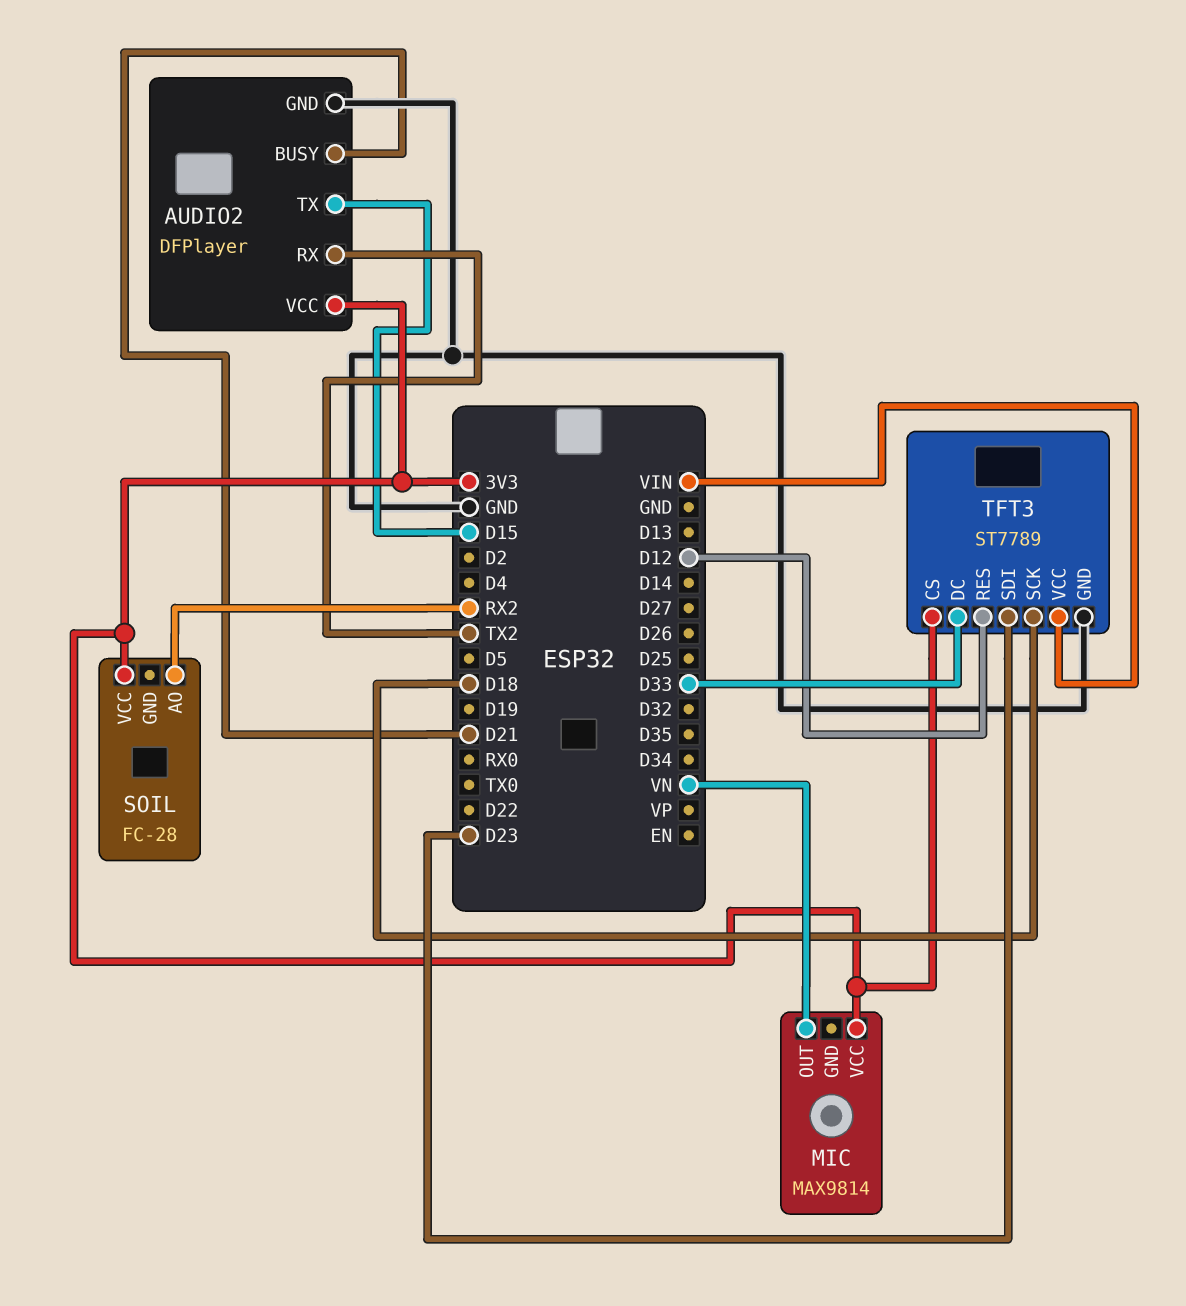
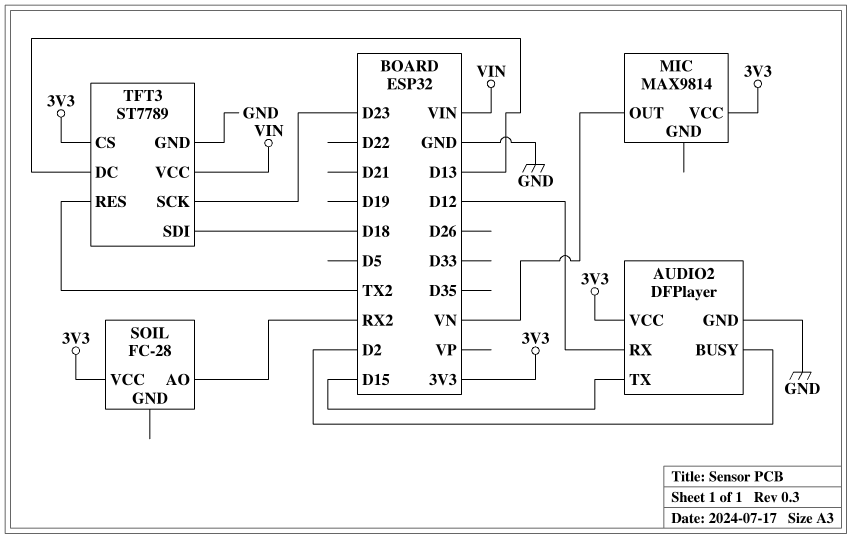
AUDIO2 pin BUSY: D21 -> D2
AUDIO2 pin RX: TX2 -> D12
TFT3 pin DC: D33 -> D13
TFT3 pin RES: D12 -> TX2
TFT3 pin SCK: D18 -> D23
TFT3 pin SDI: D23 -> D18

